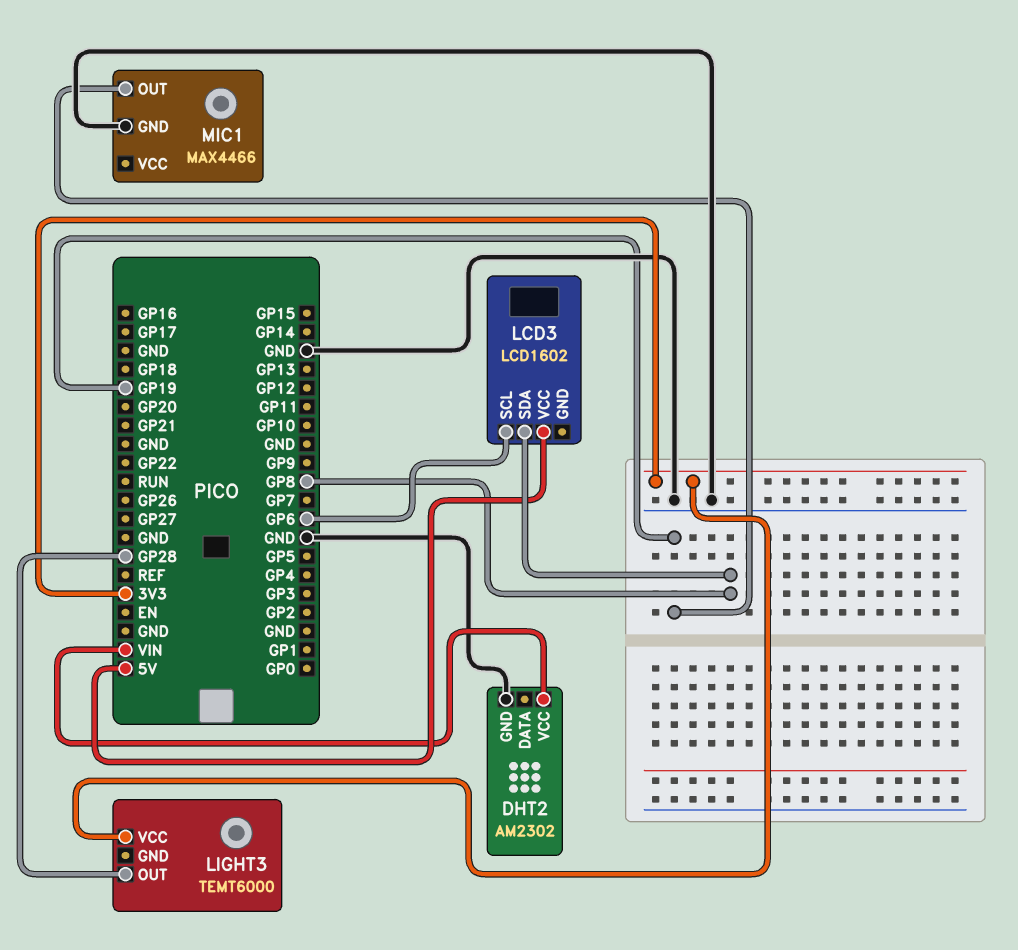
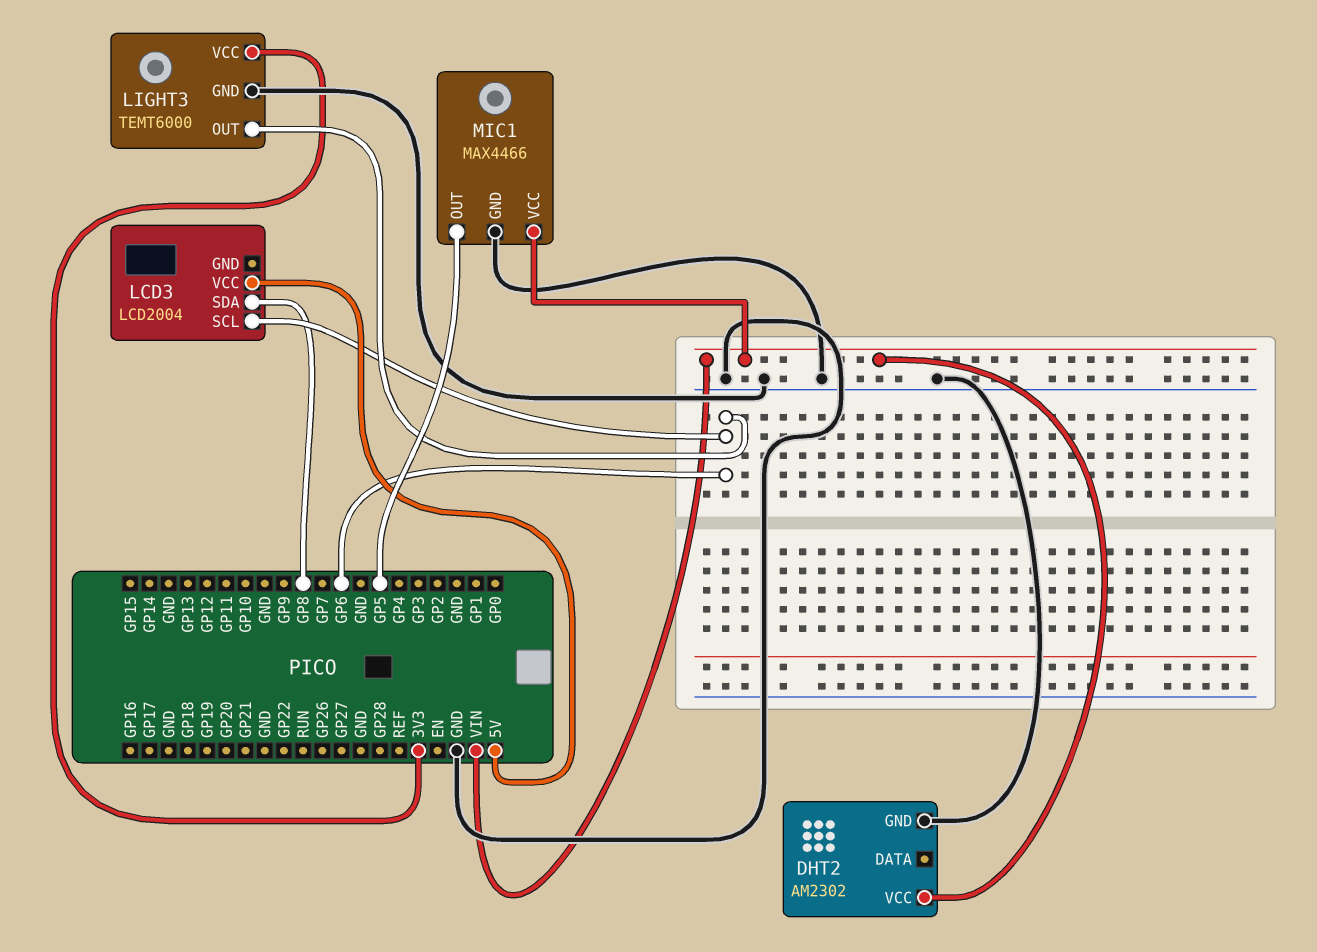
LCD3: LCD1602 -> LCD2004
LIGHT3 pin GND: none -> GND
LIGHT3 pin OUT: GP28 -> GP6
MIC1 pin OUT: GP19 -> GP5
MIC1 pin VCC: none -> VIN

